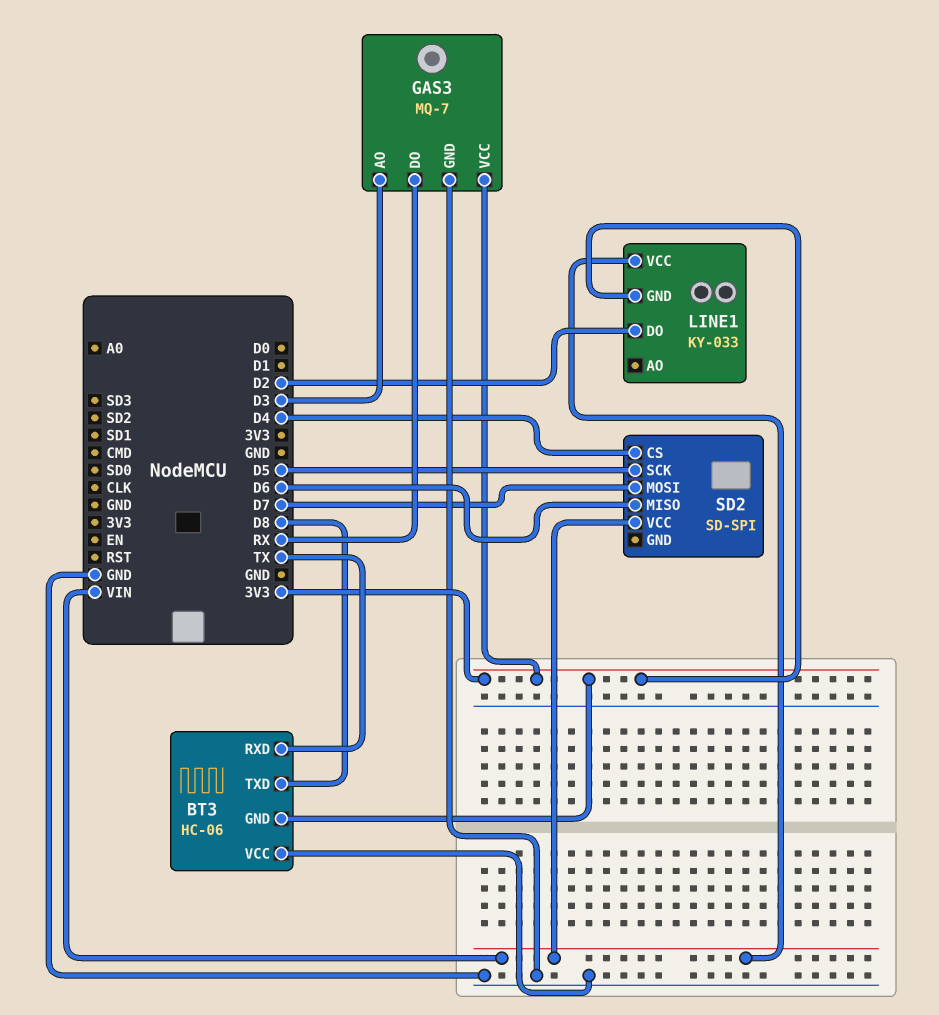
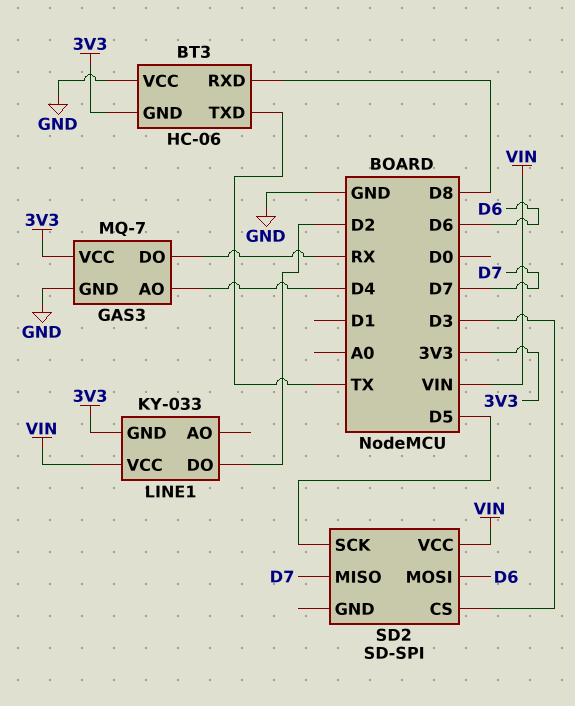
BT3 pin RXD: TX -> D8
BT3 pin TXD: D8 -> TX
GAS3 pin AO: D3 -> D4
SD2 pin CS: D4 -> D3
SD2 pin MISO: D6 -> D7
SD2 pin MOSI: D7 -> D6

